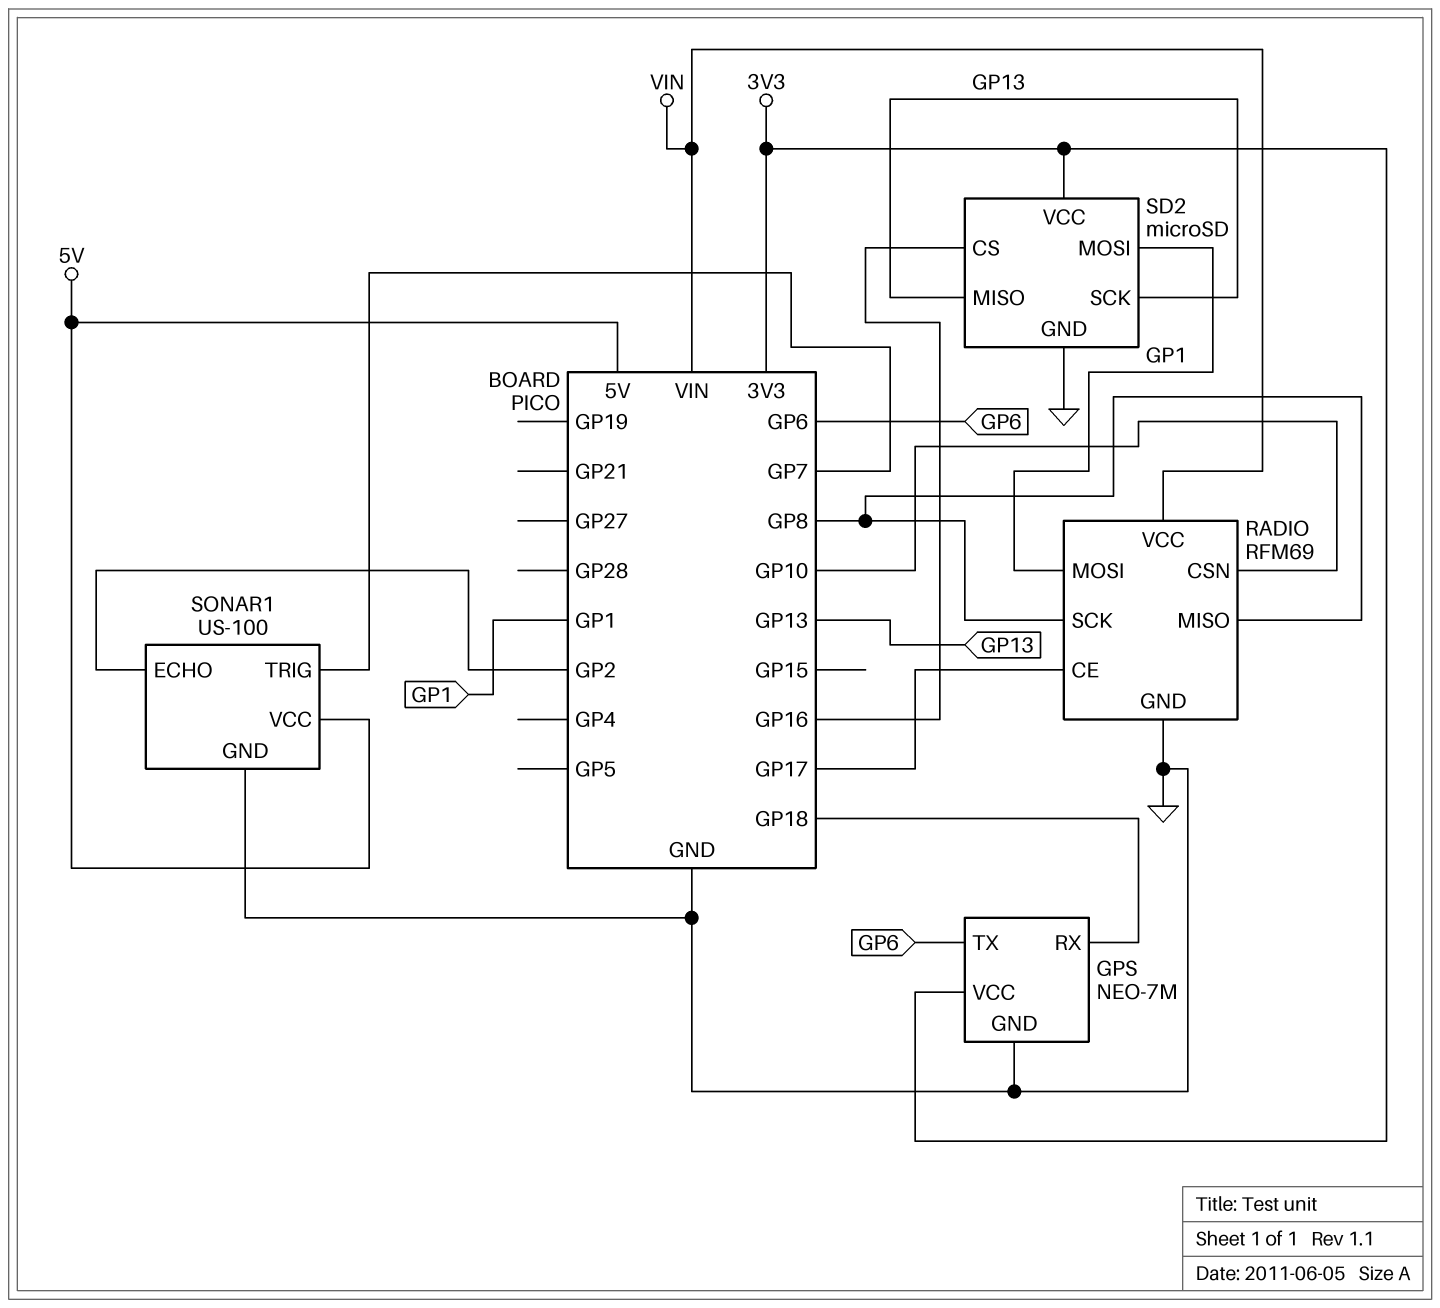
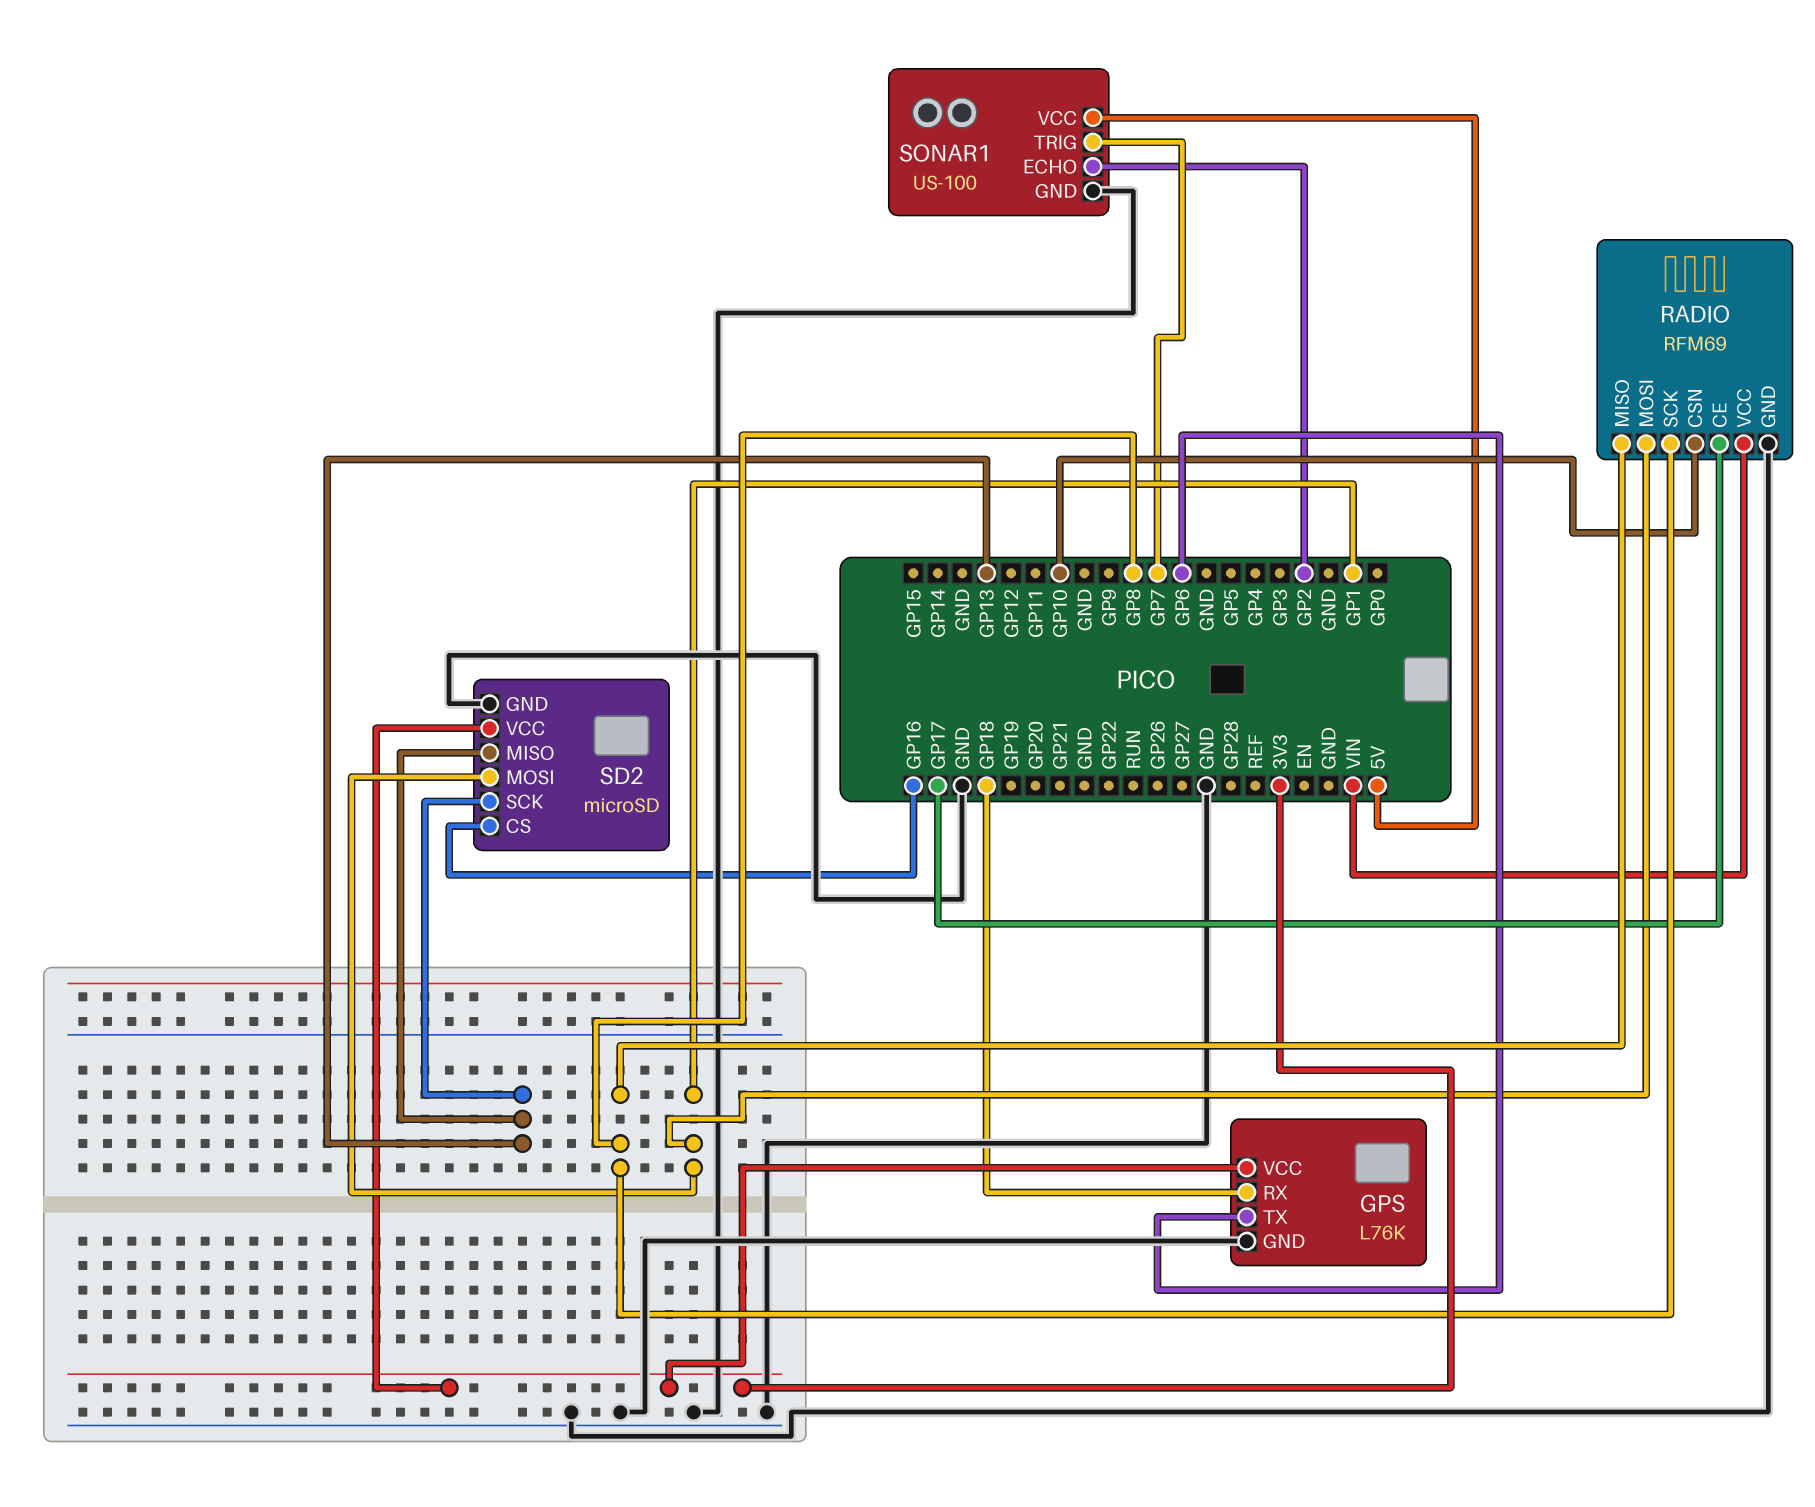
GPS: NEO-7M -> L76K

